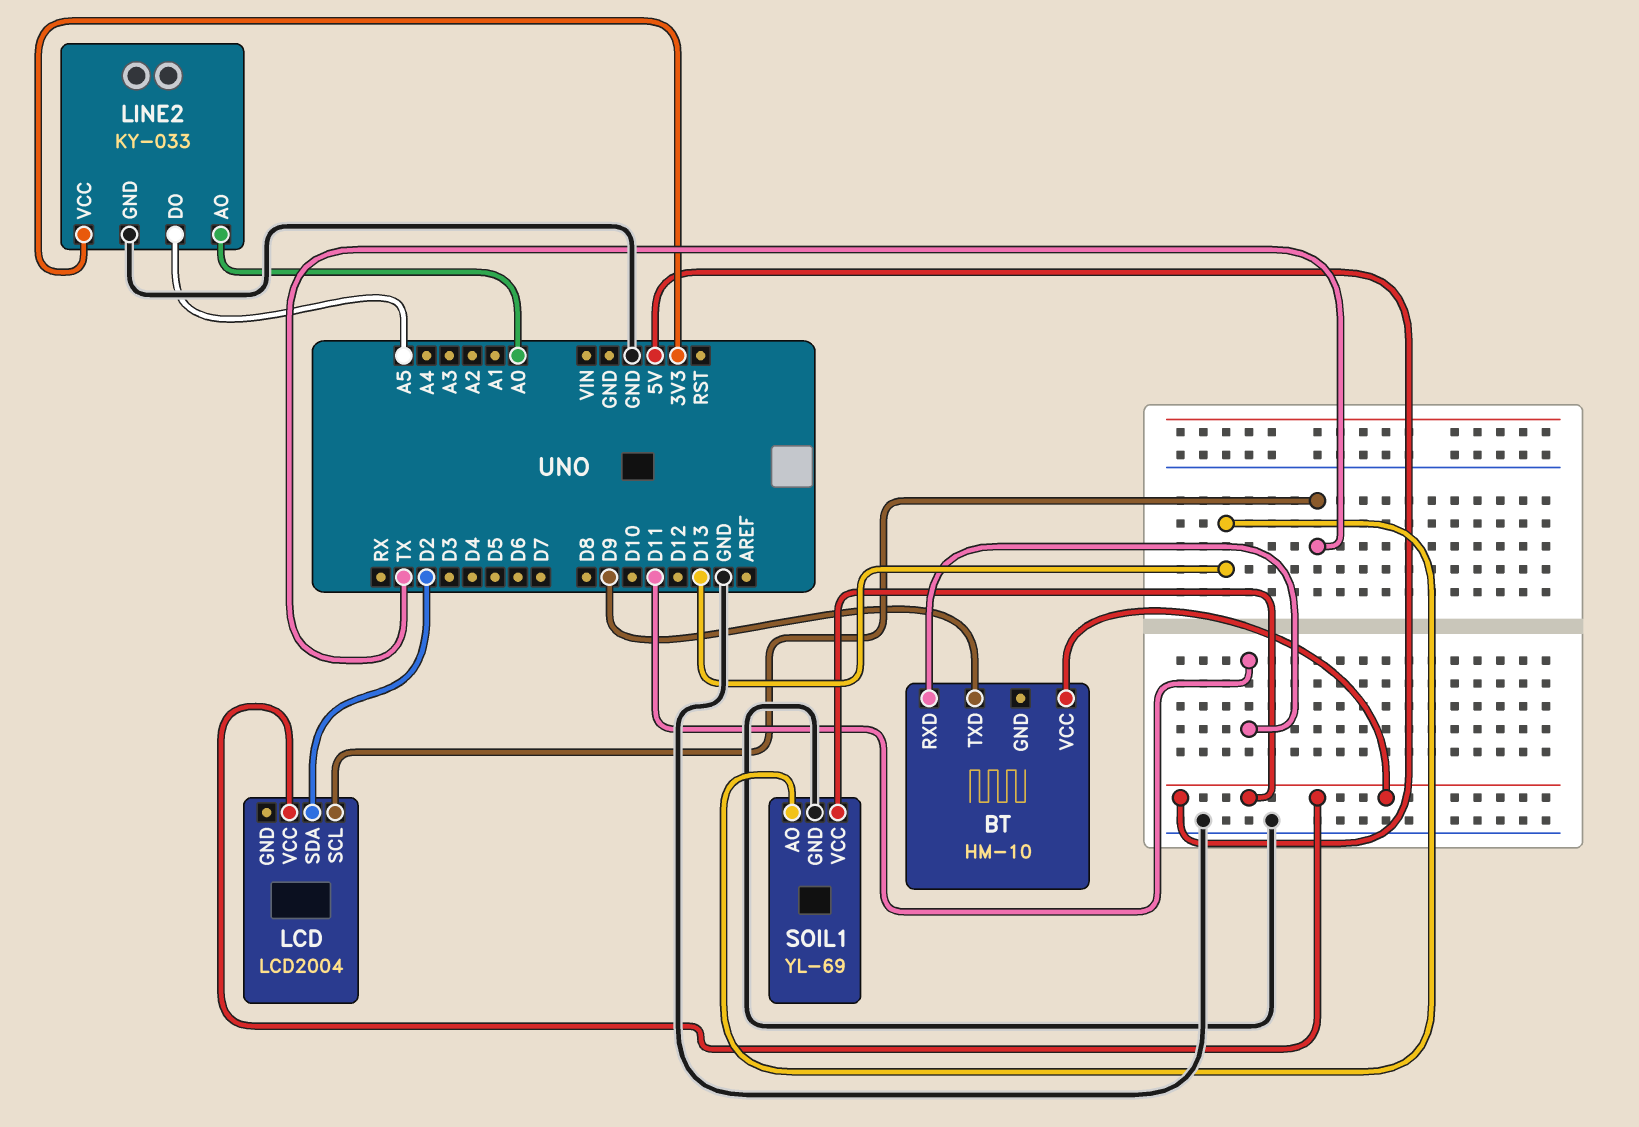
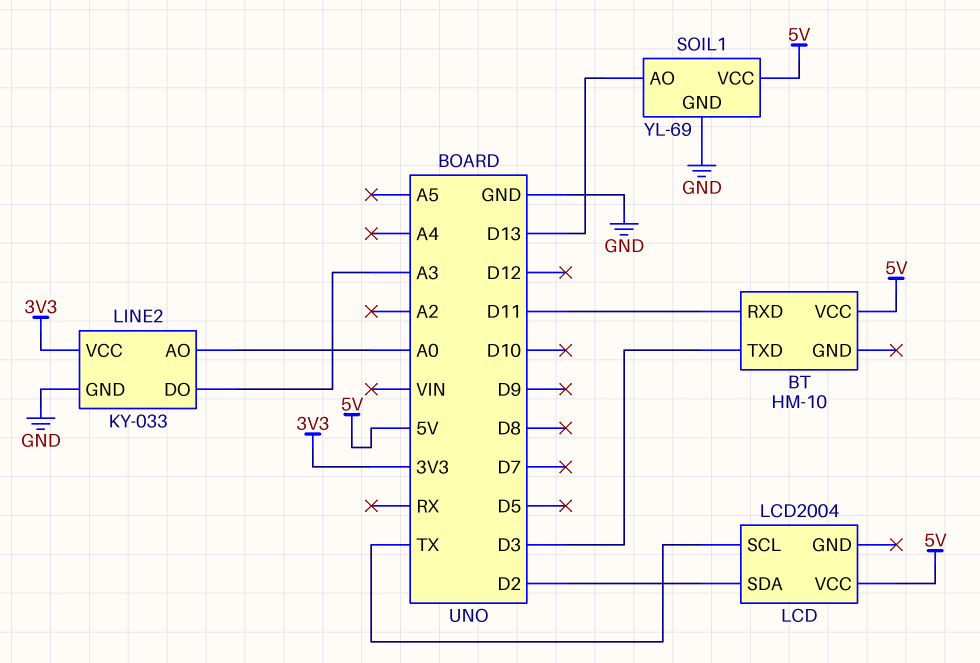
BT pin TXD: D9 -> D3
LINE2 pin DO: A5 -> A3

